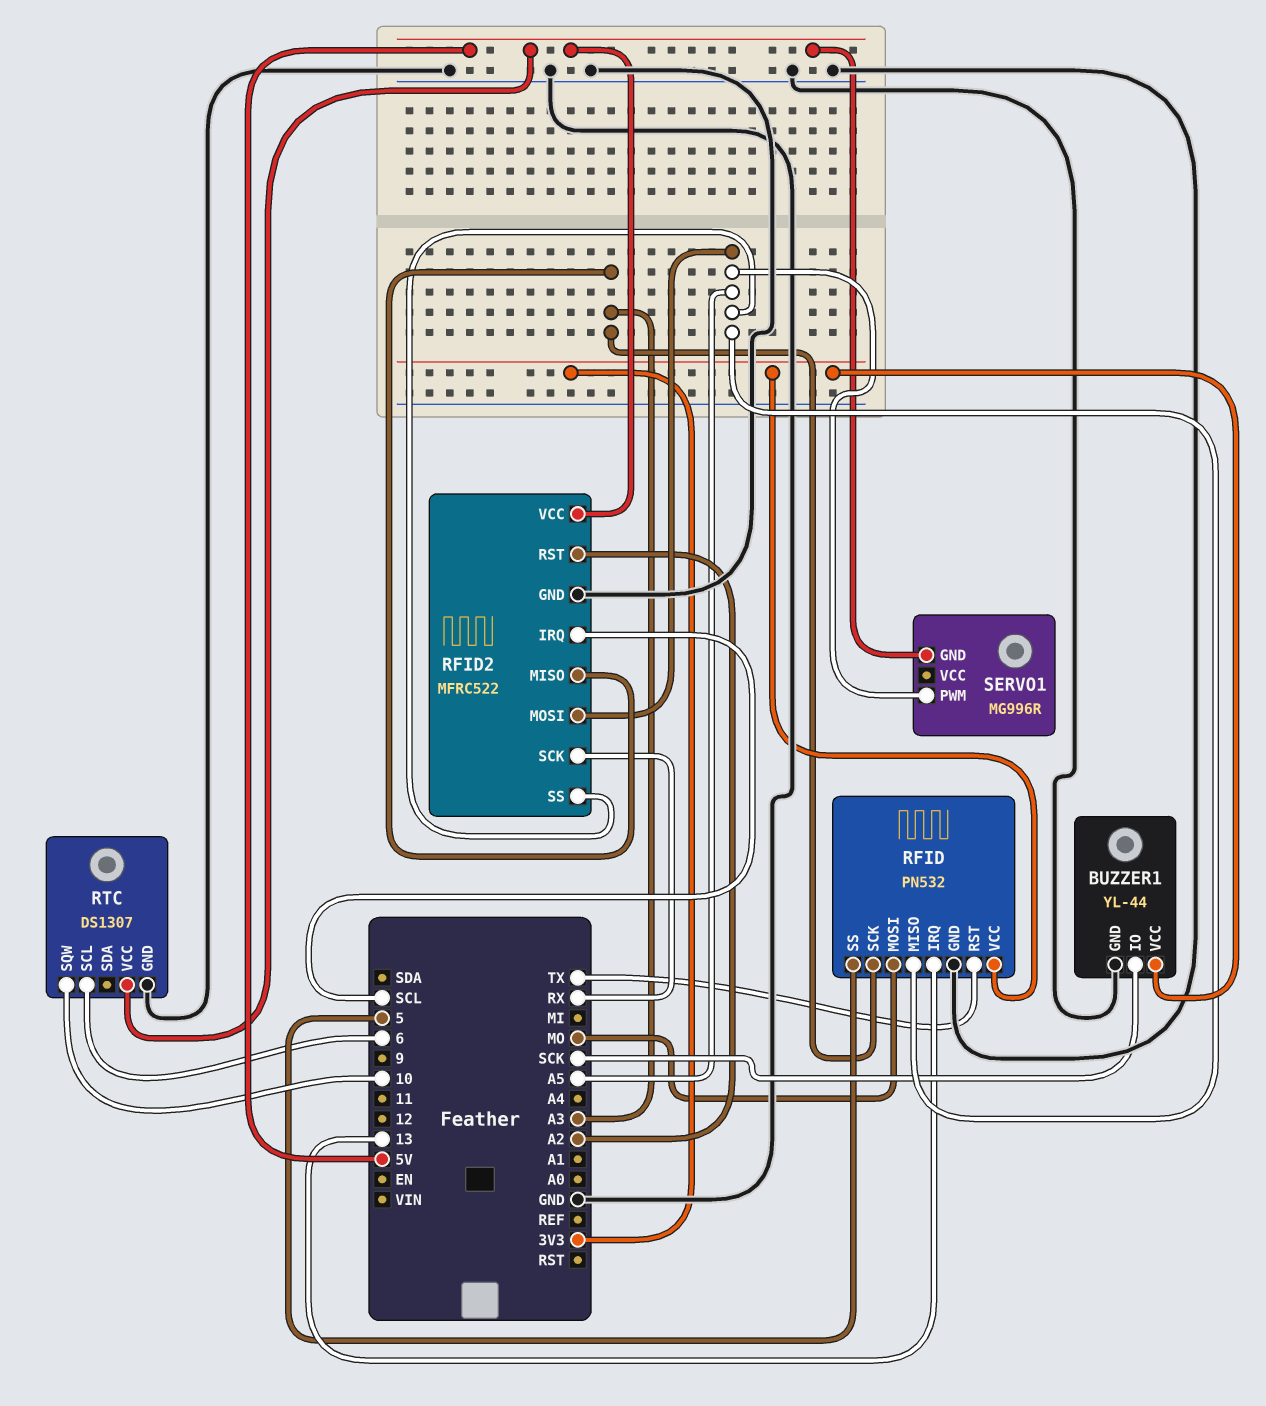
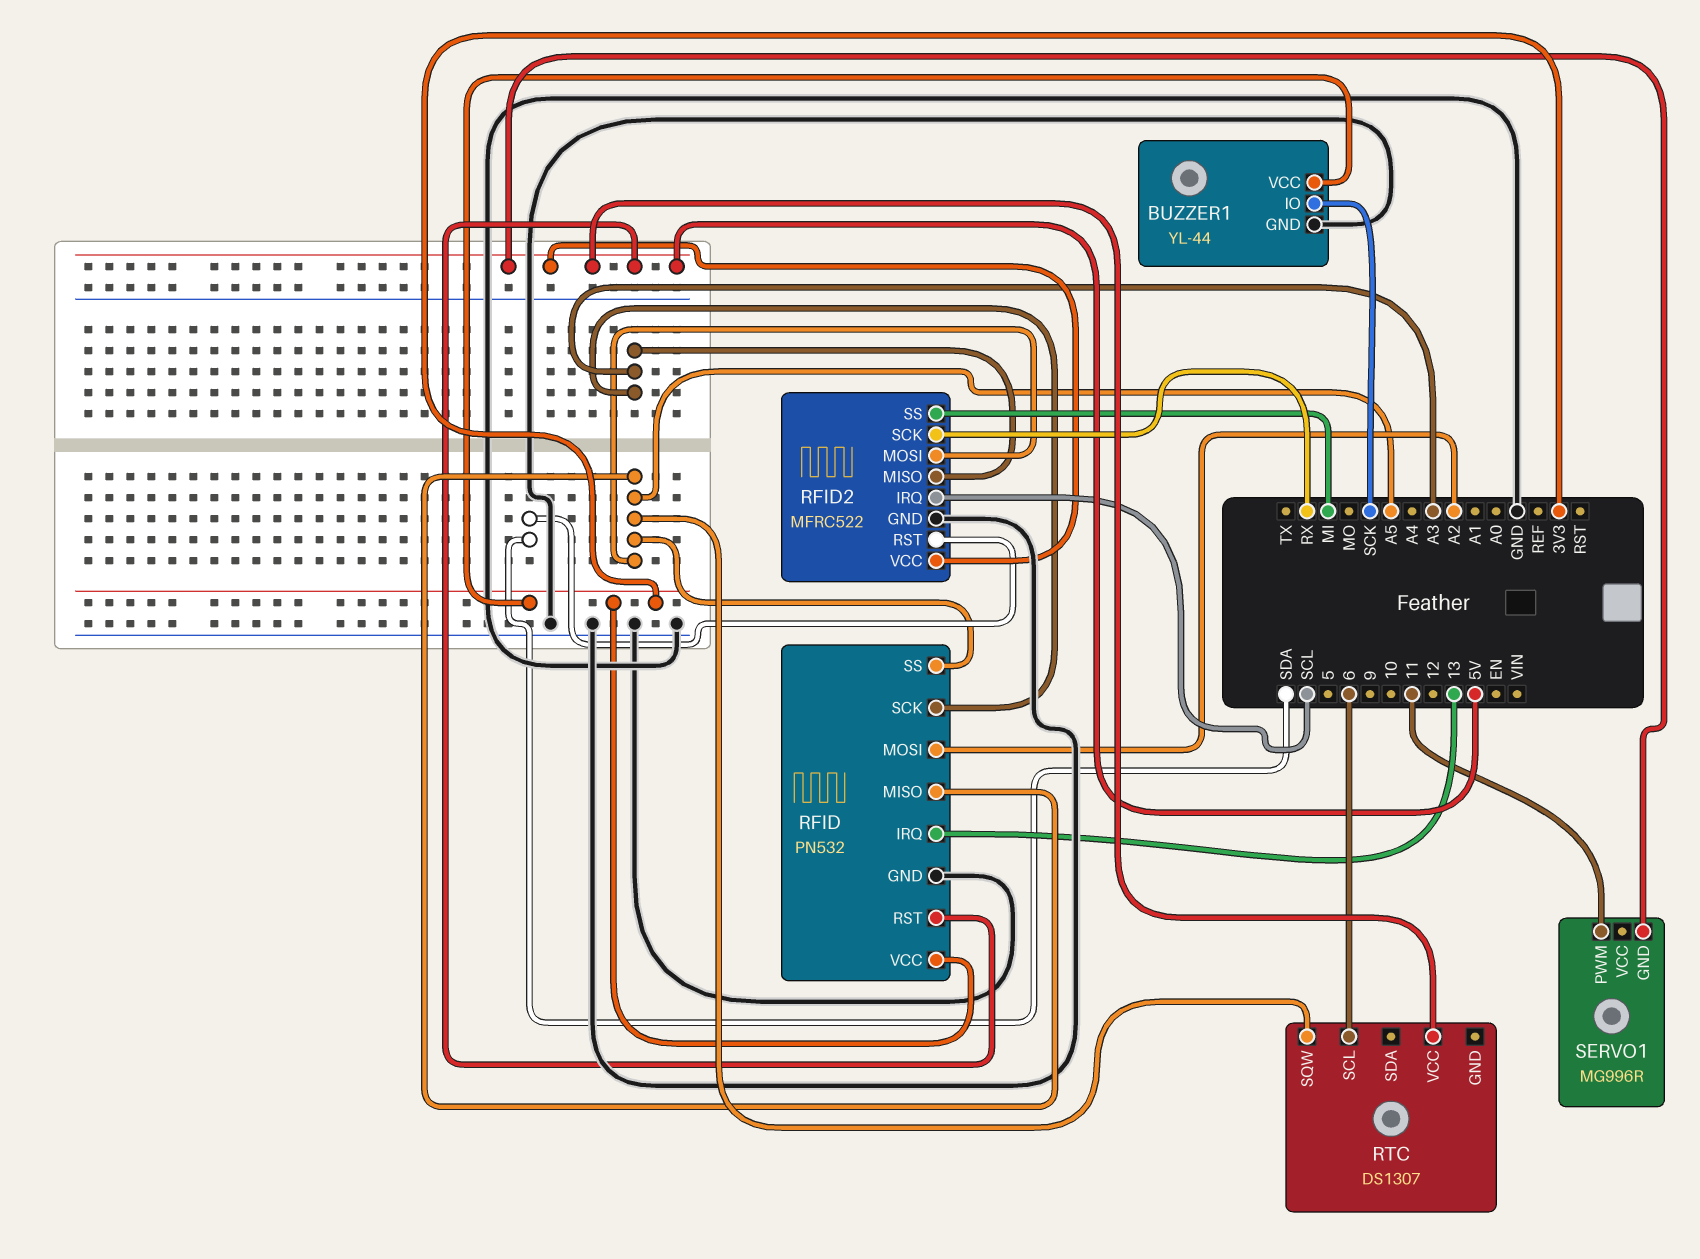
RFID pin MOSI: MO -> A2
RFID pin RST: TX -> 5V
RFID pin SS: 5 -> A5
RFID2 pin RST: A2 -> SDA
RFID2 pin SS: A5 -> MI
RTC pin GND: GND -> none
RTC pin SQW: 10 -> A5
SERVO1 pin PWM: A5 -> 11

